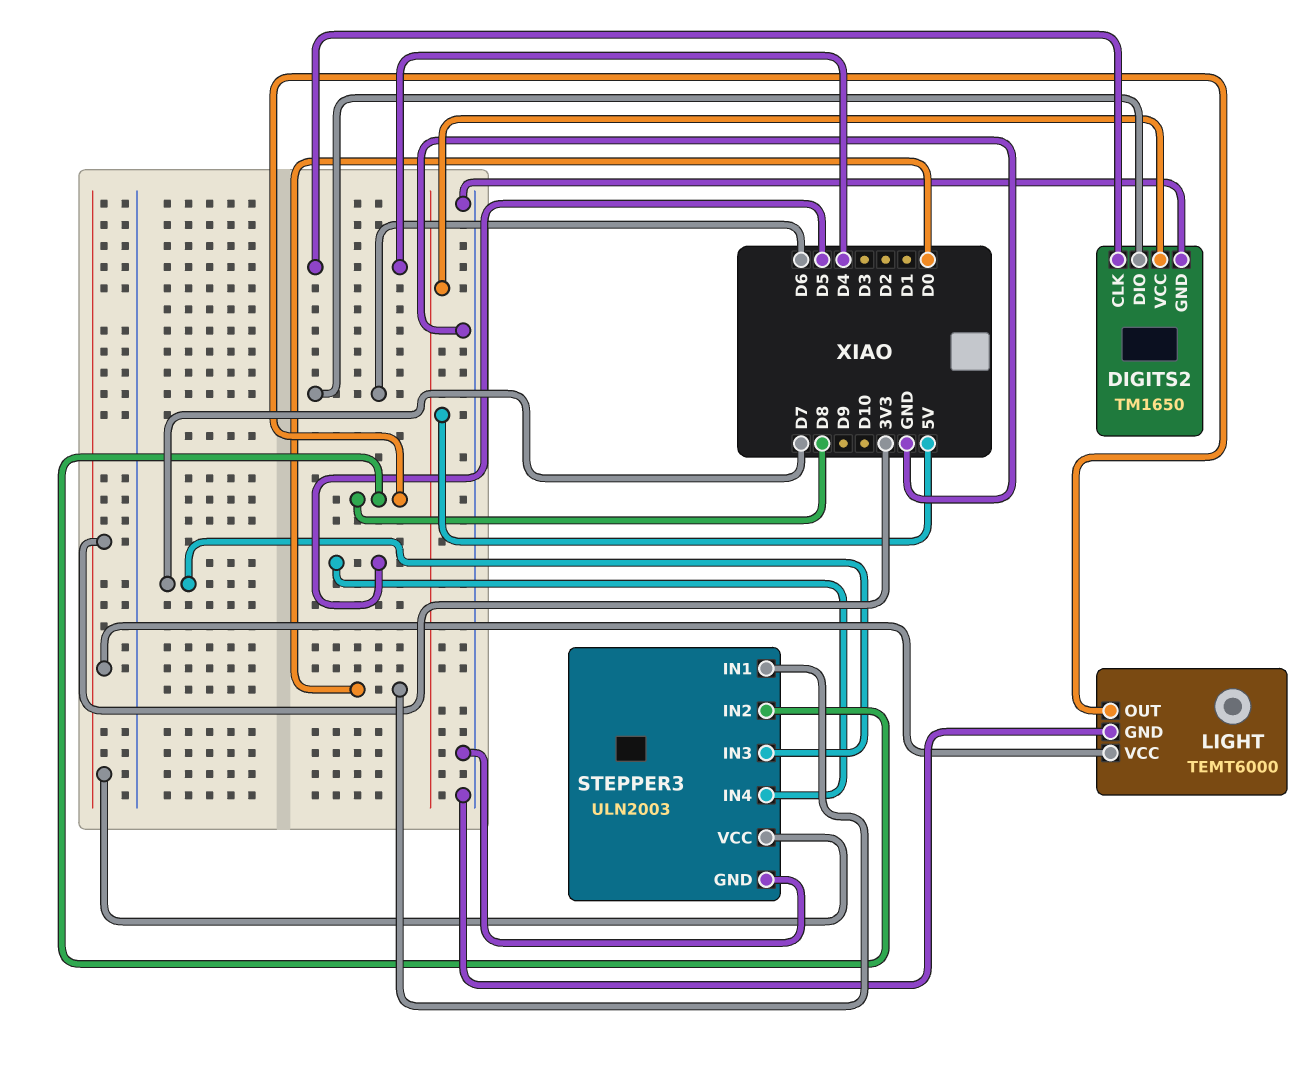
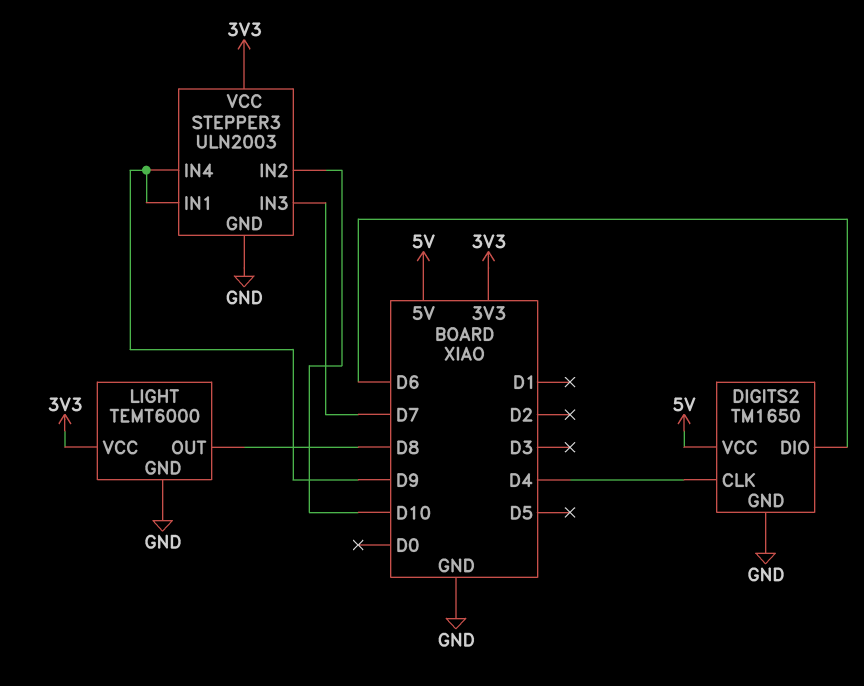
STEPPER3 pin IN1: D0 -> D9
STEPPER3 pin IN2: D8 -> D10
STEPPER3 pin IN4: D5 -> D9

